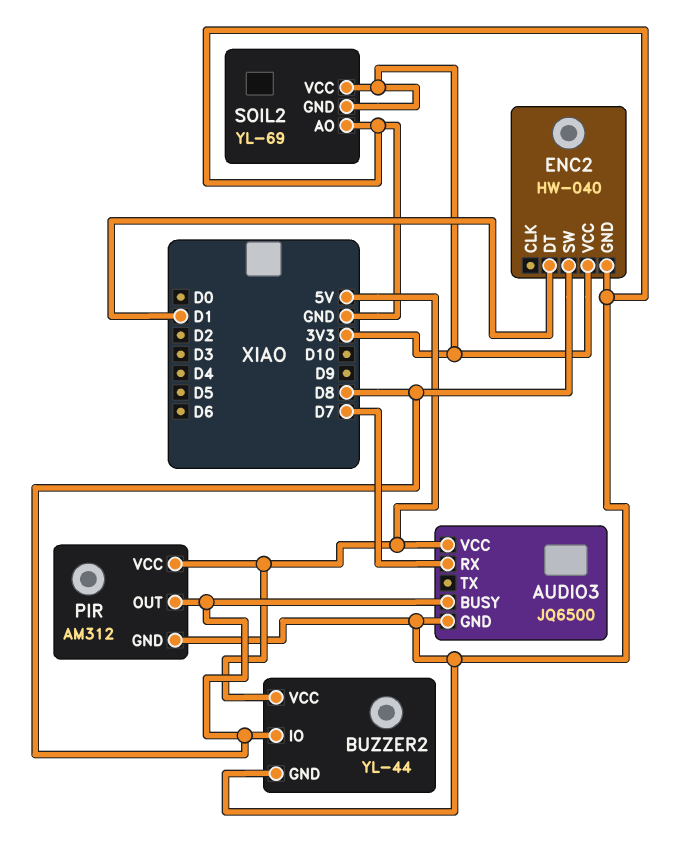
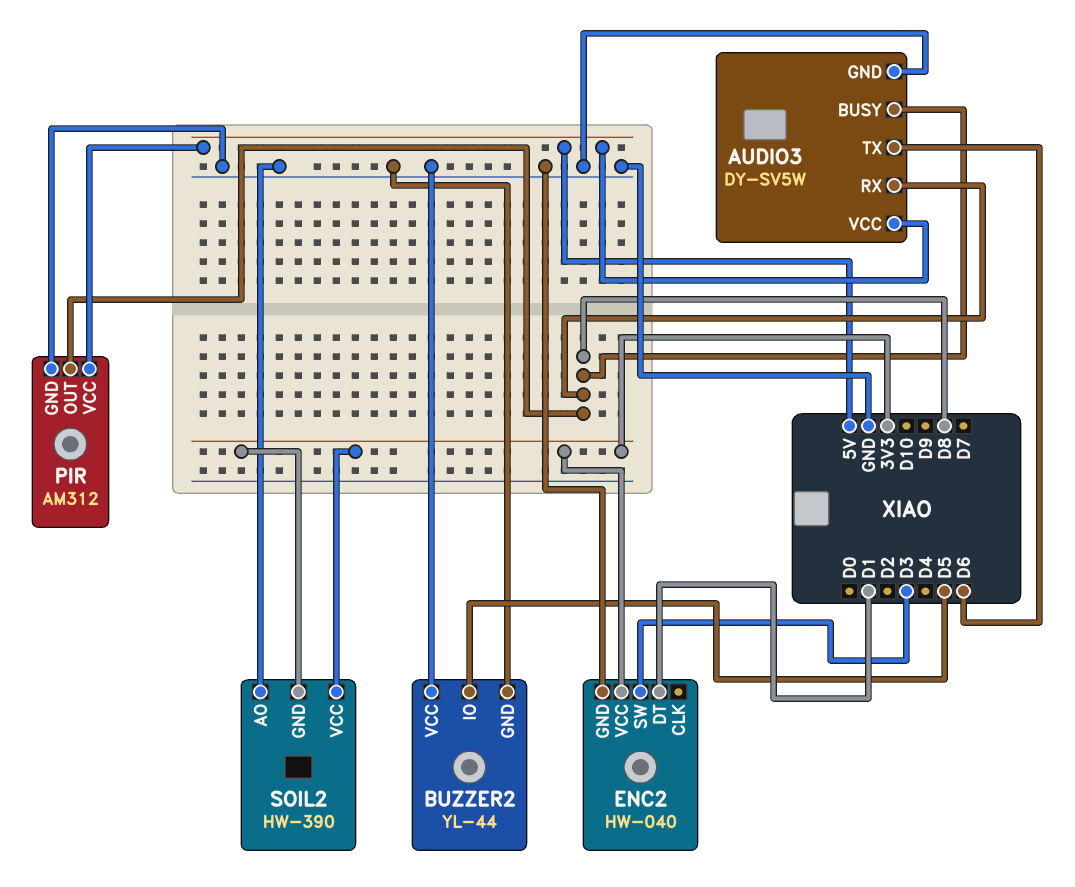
AUDIO3: JQ6500 -> DY-SV5W
AUDIO3 pin RX: D7 -> D8
AUDIO3 pin TX: none -> D6
BUZZER2 pin IO: D8 -> D5
BUZZER2 pin VCC: 5V -> GND
ENC2 pin SW: D8 -> D3
SOIL2: YL-69 -> HW-390

